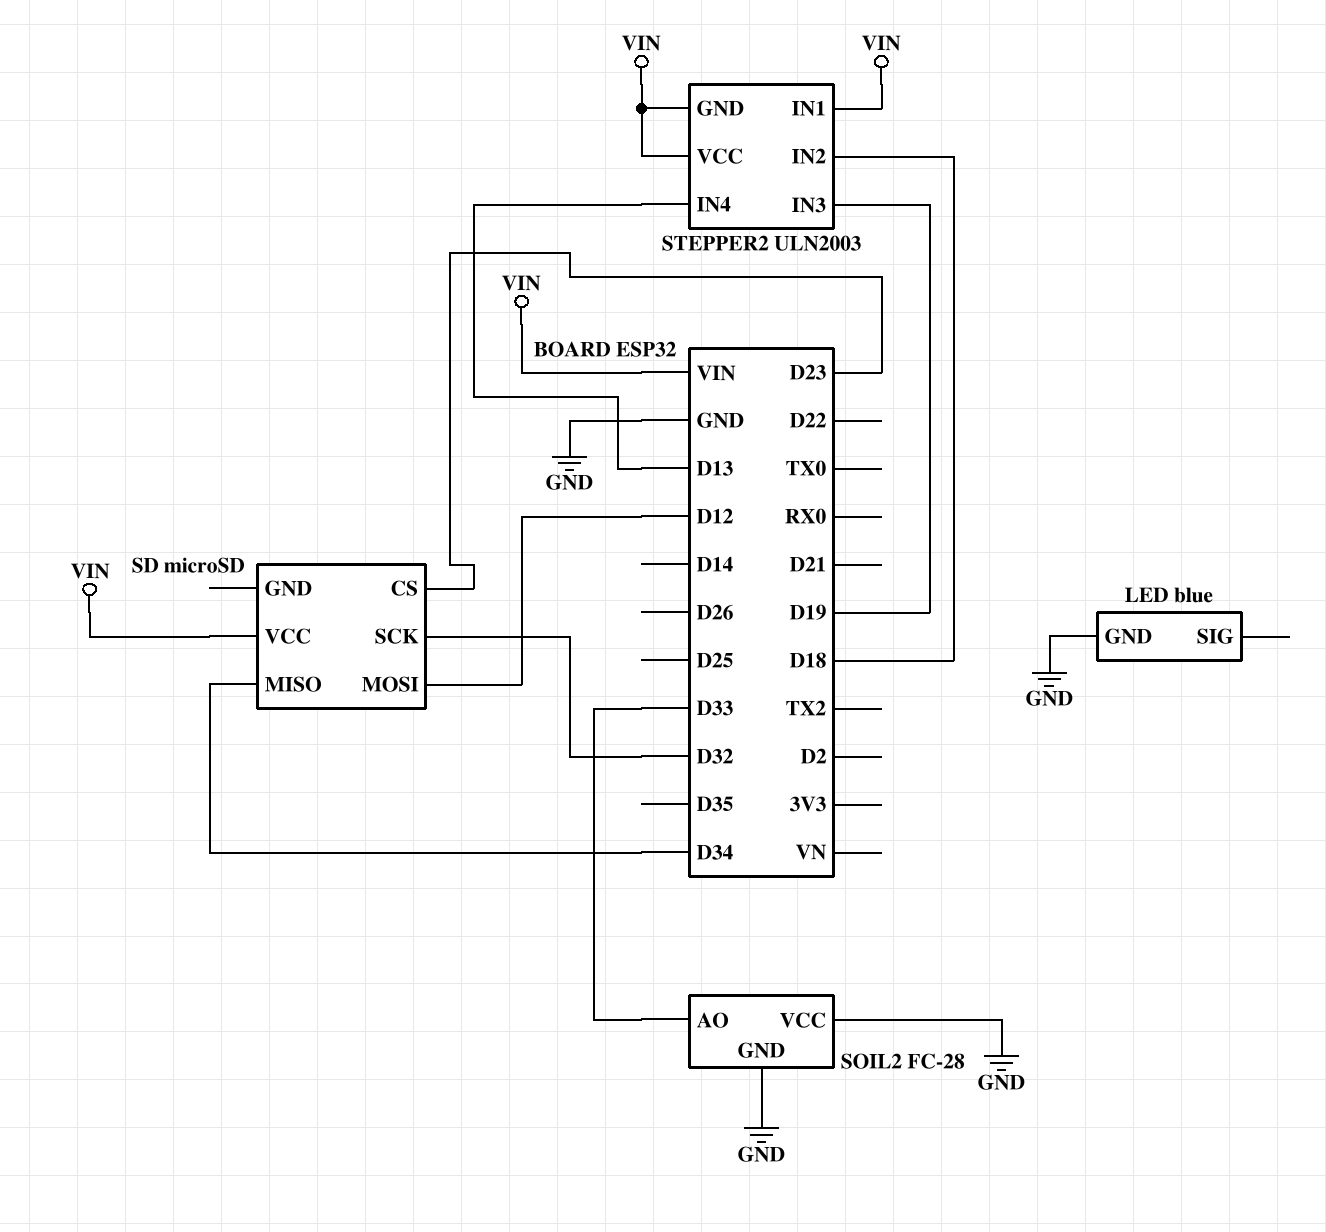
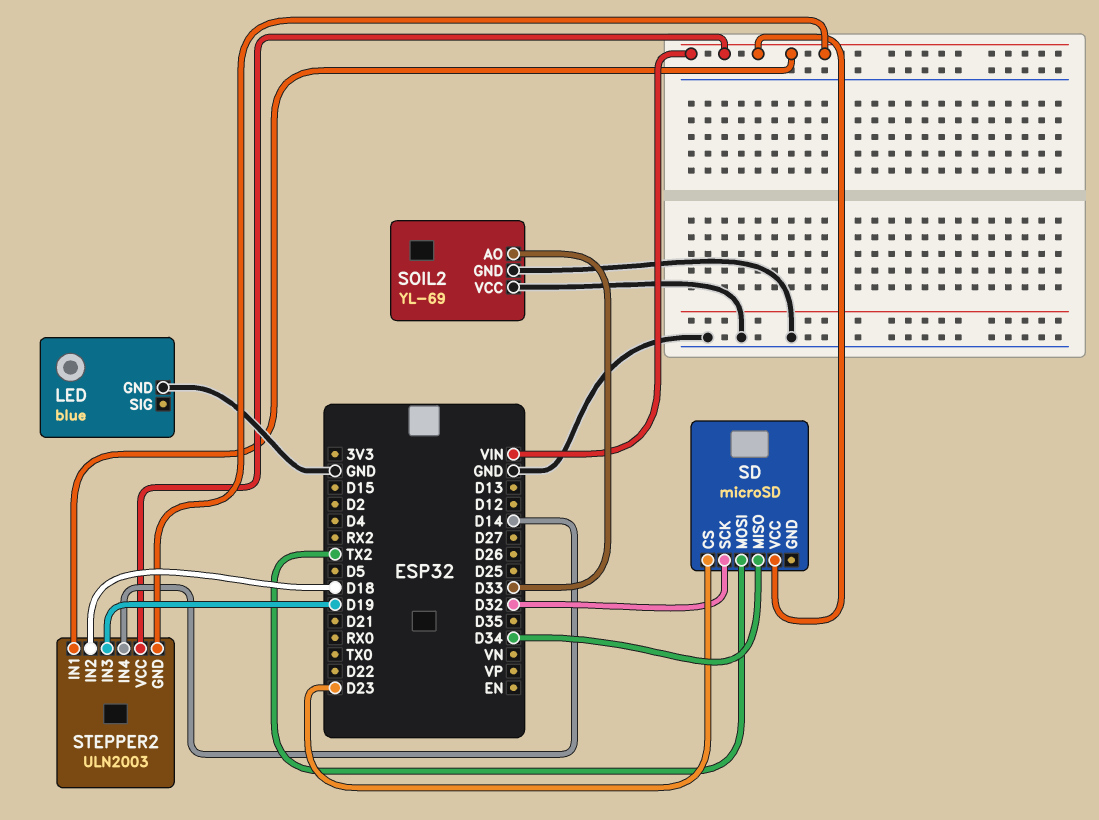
SD pin MOSI: D12 -> TX2
SOIL2: FC-28 -> YL-69
STEPPER2 pin IN4: D13 -> D14

